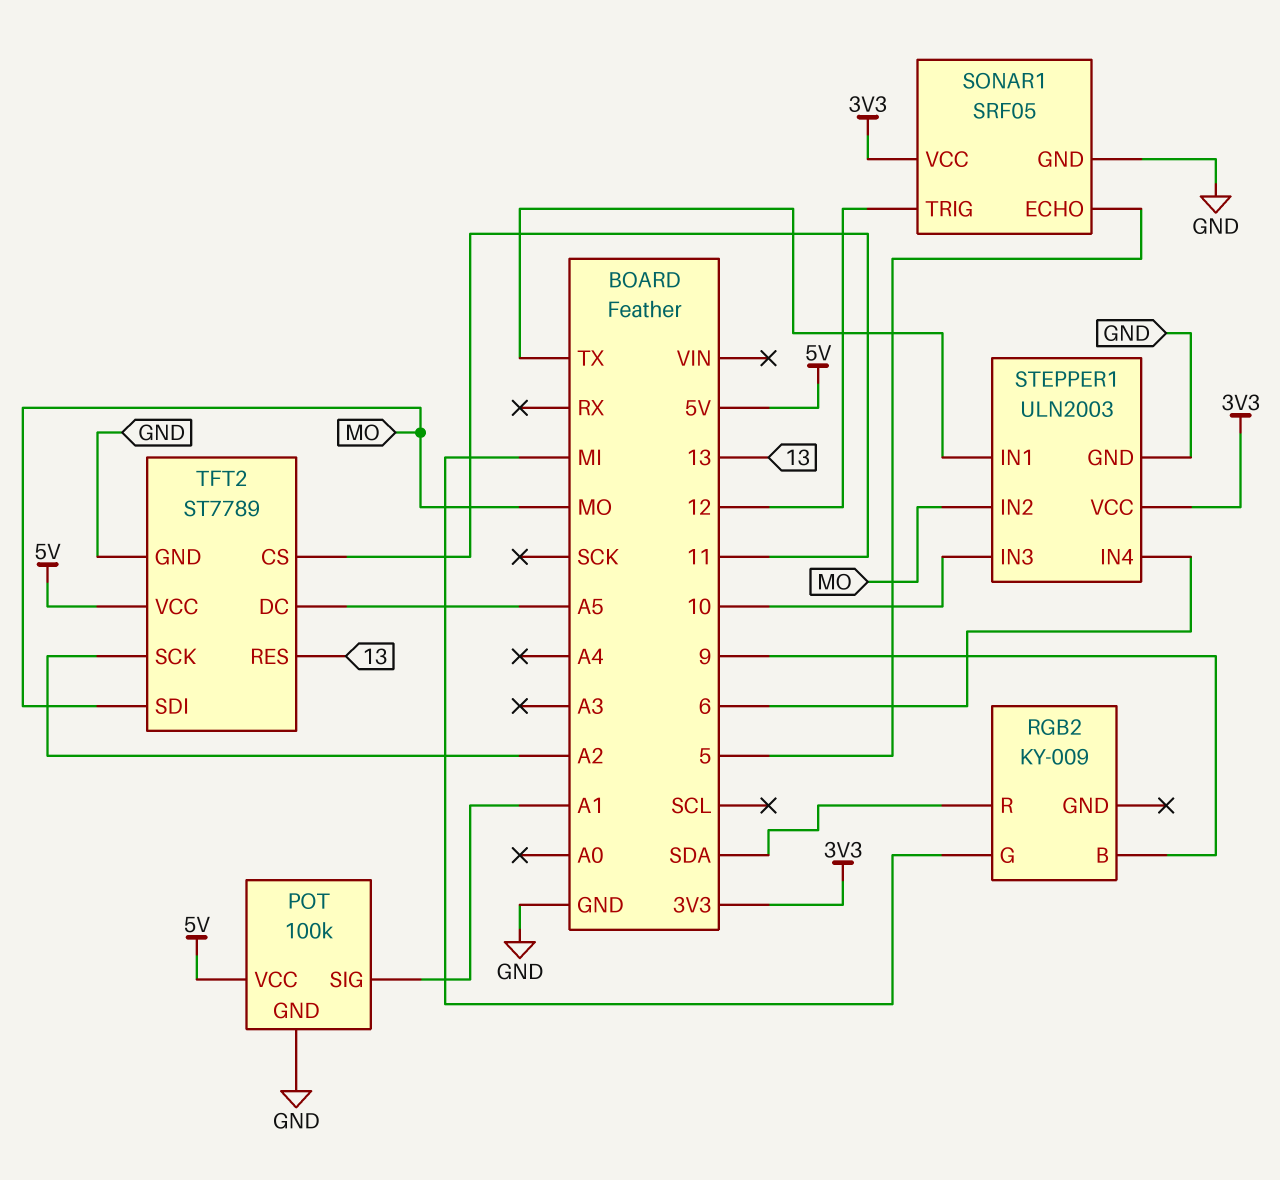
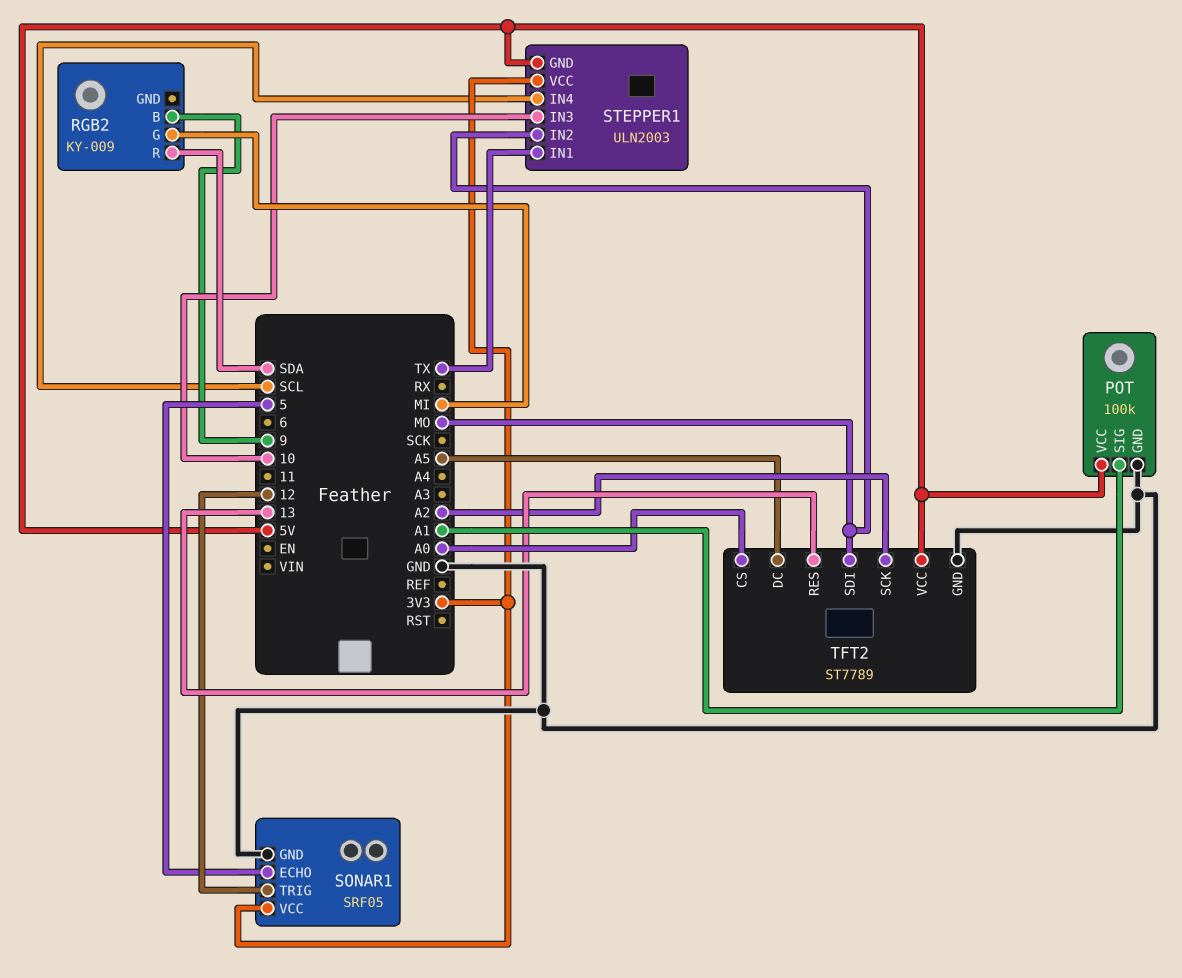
STEPPER1 pin GND: GND -> 5V
STEPPER1 pin IN4: 6 -> SCL
TFT2 pin CS: 11 -> A0

